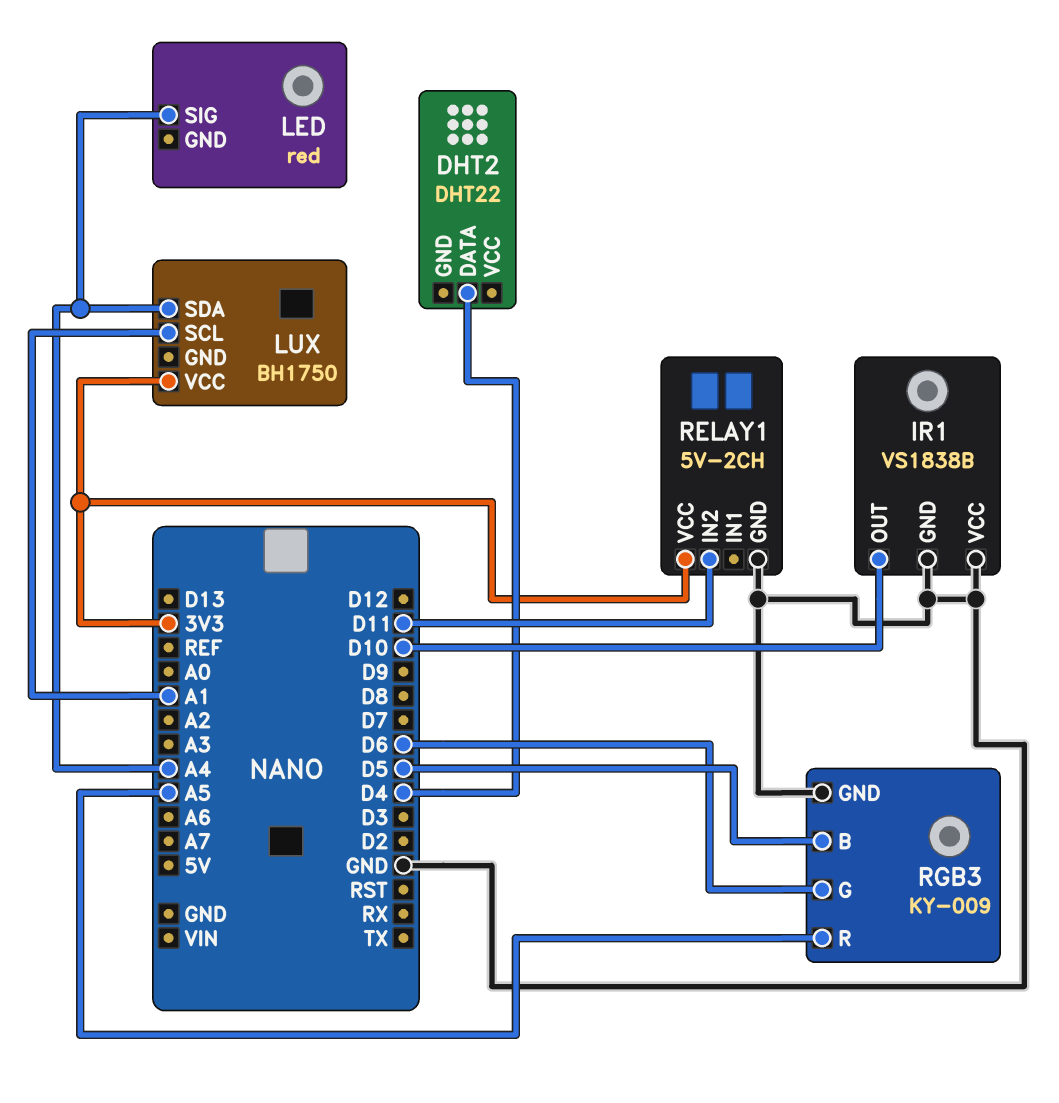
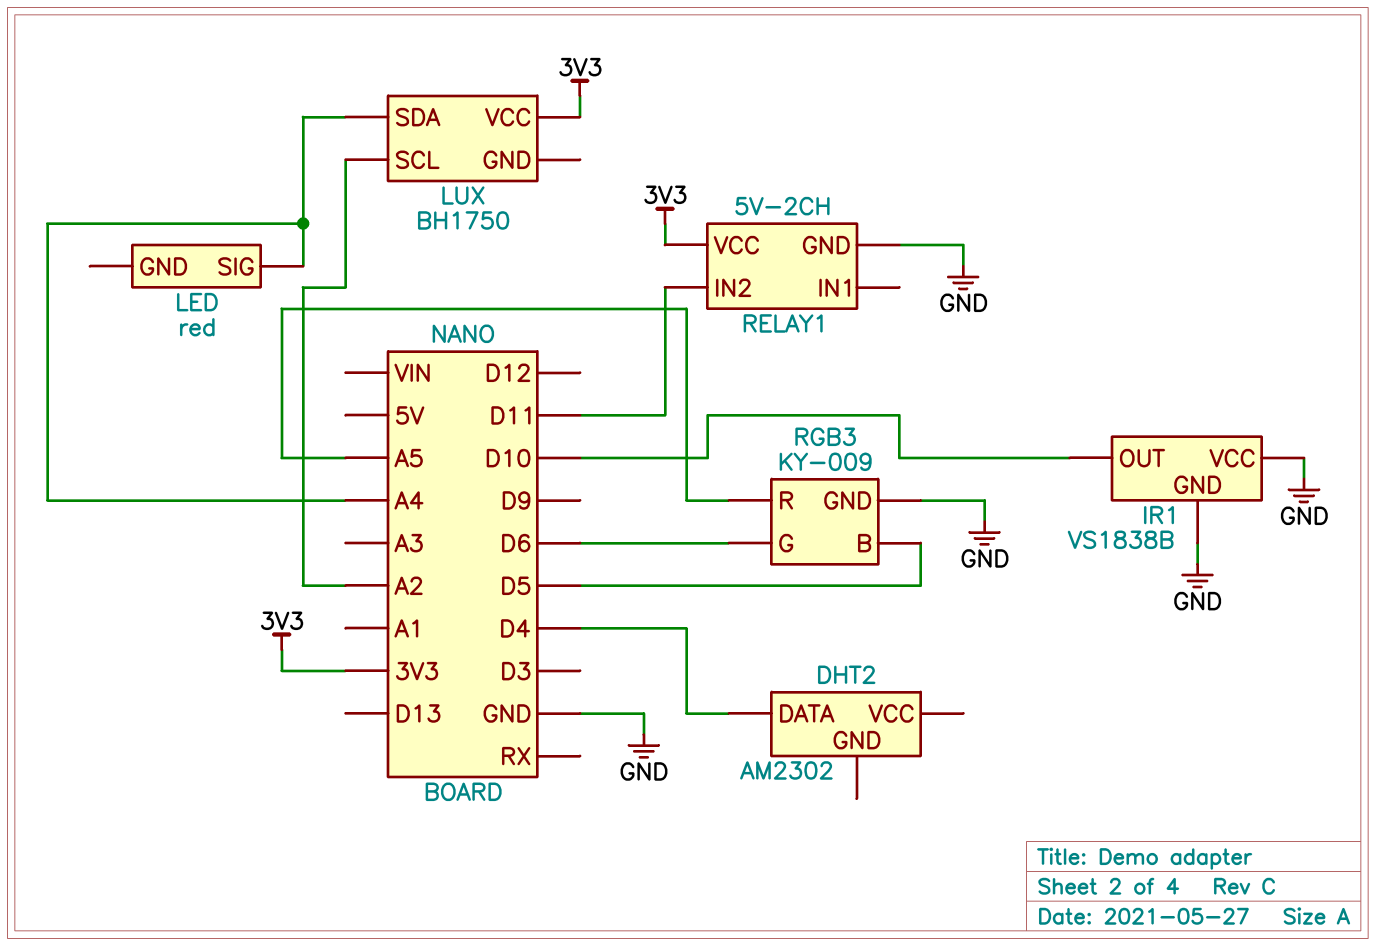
DHT2: DHT22 -> AM2302
LUX pin SCL: A1 -> A2

